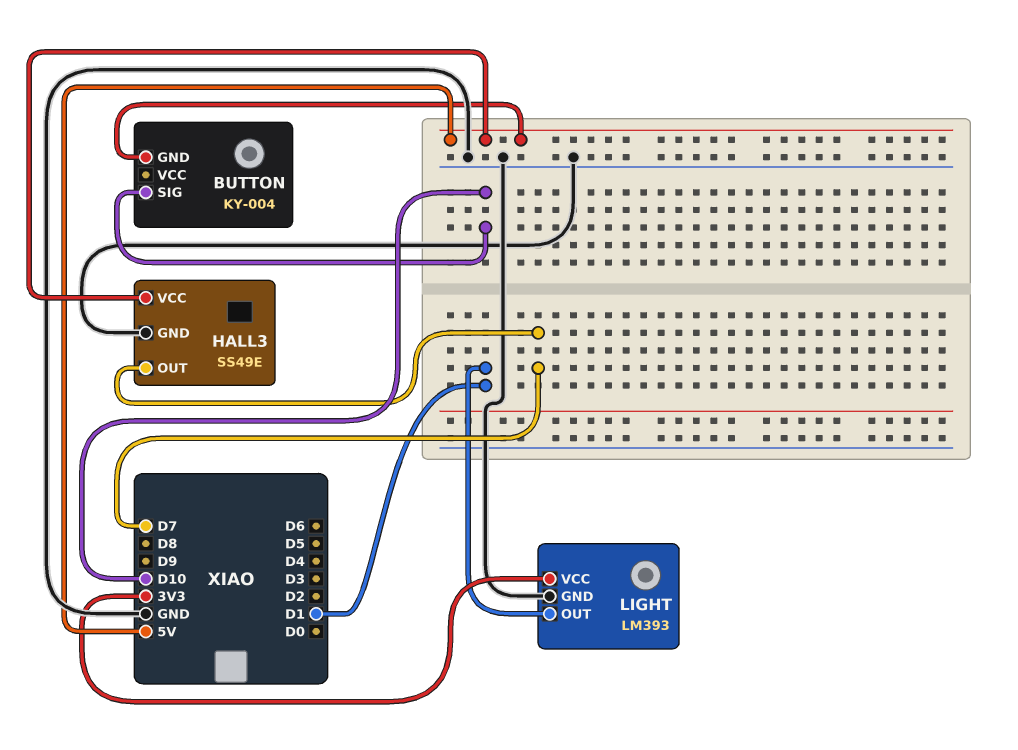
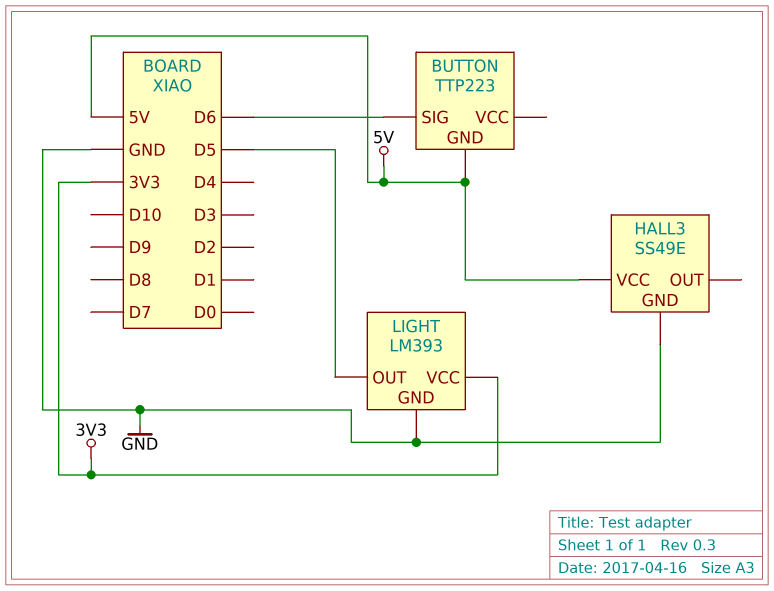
BUTTON: KY-004 -> TTP223
BUTTON pin SIG: D10 -> D6
HALL3 pin OUT: D7 -> none
LIGHT pin OUT: D1 -> D5

